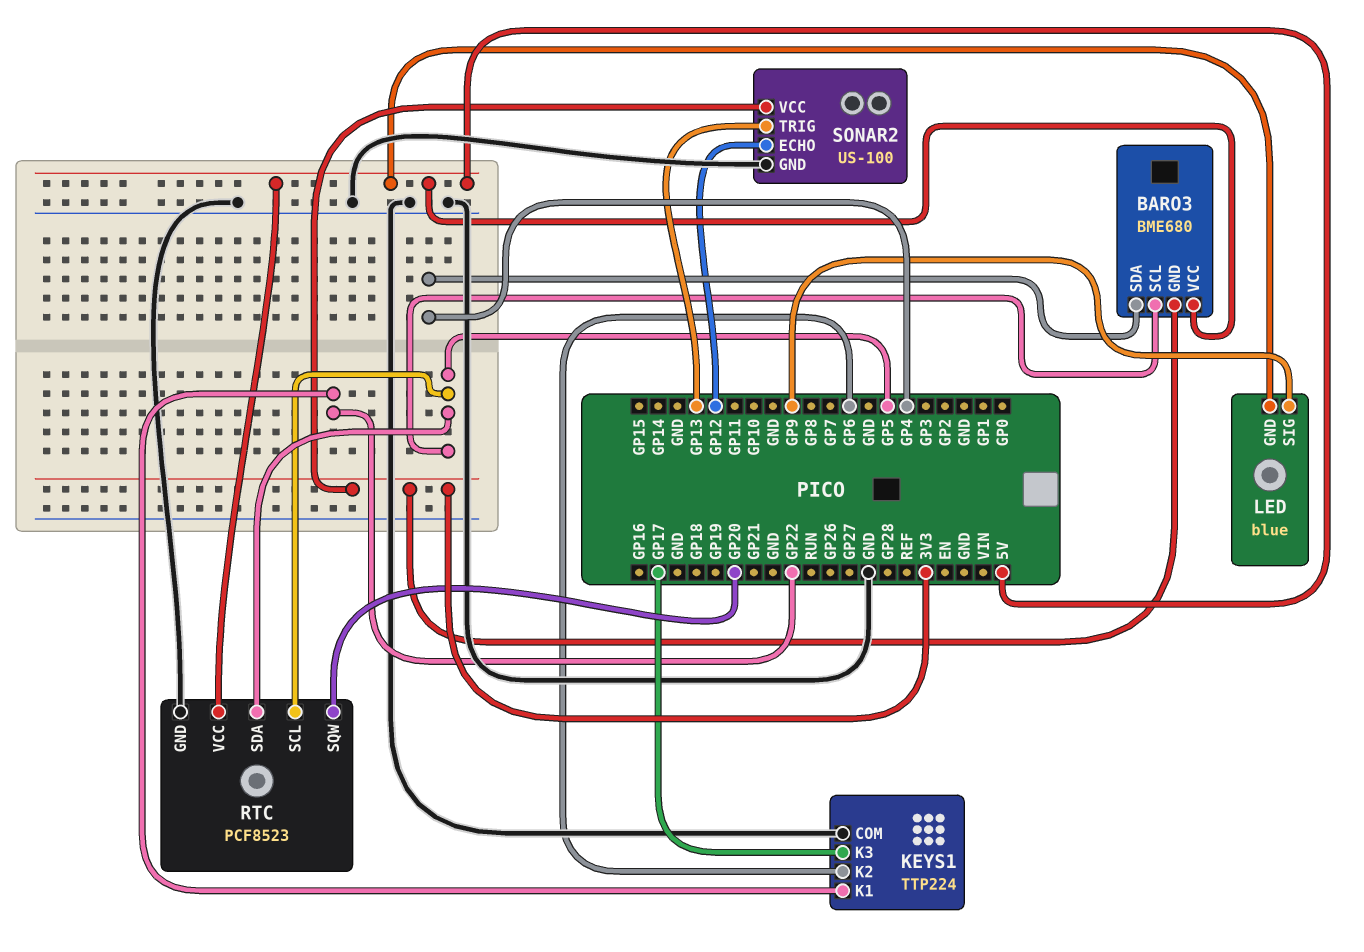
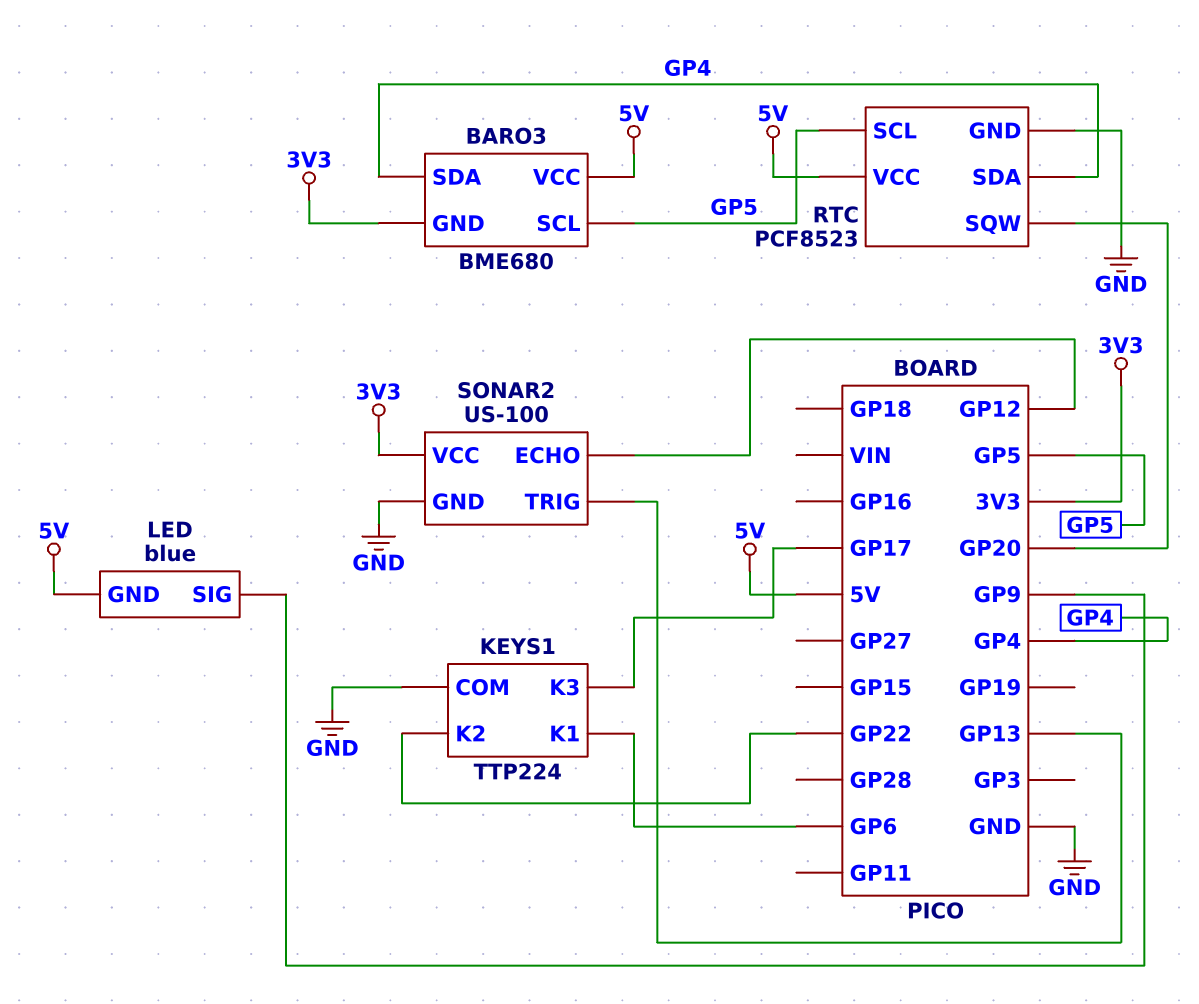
KEYS1 pin K1: GP22 -> GP6
KEYS1 pin K2: GP6 -> GP22
RTC pin SDA: GP5 -> GP4

